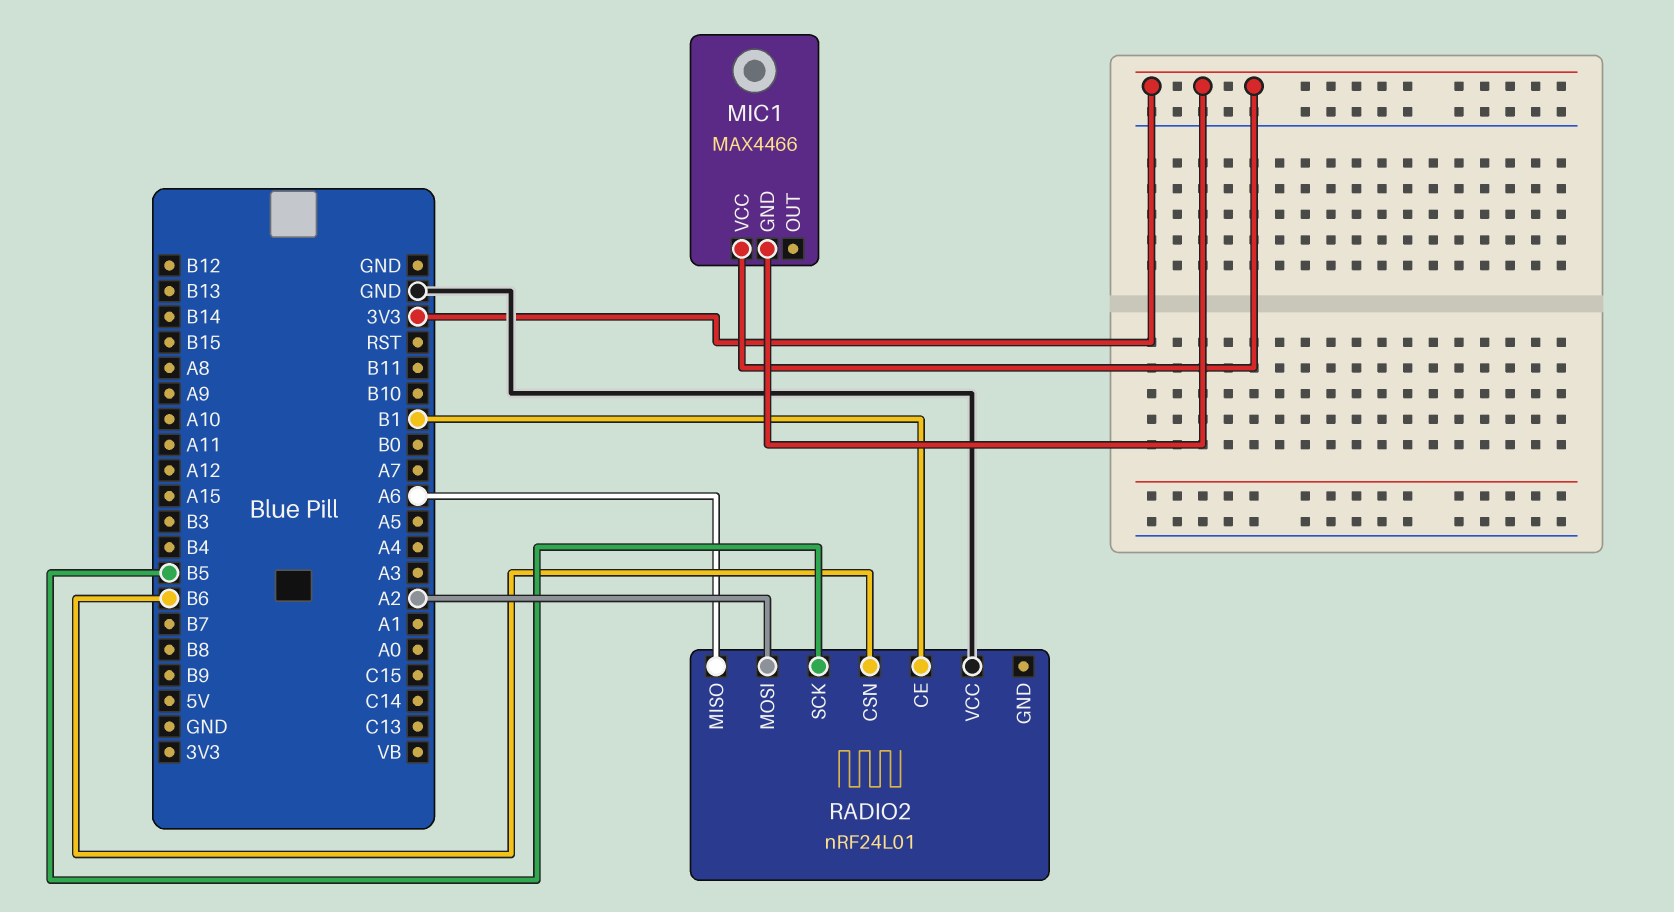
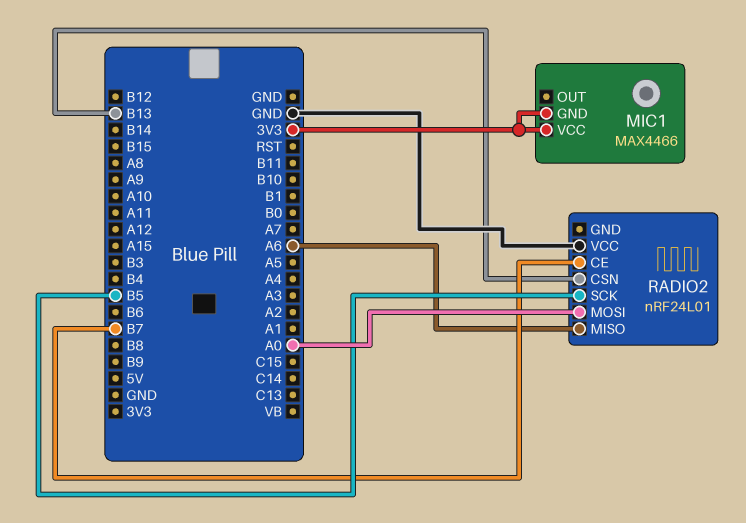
RADIO2 pin CE: B1 -> B7
RADIO2 pin CSN: B6 -> B13
RADIO2 pin MOSI: A2 -> A0

